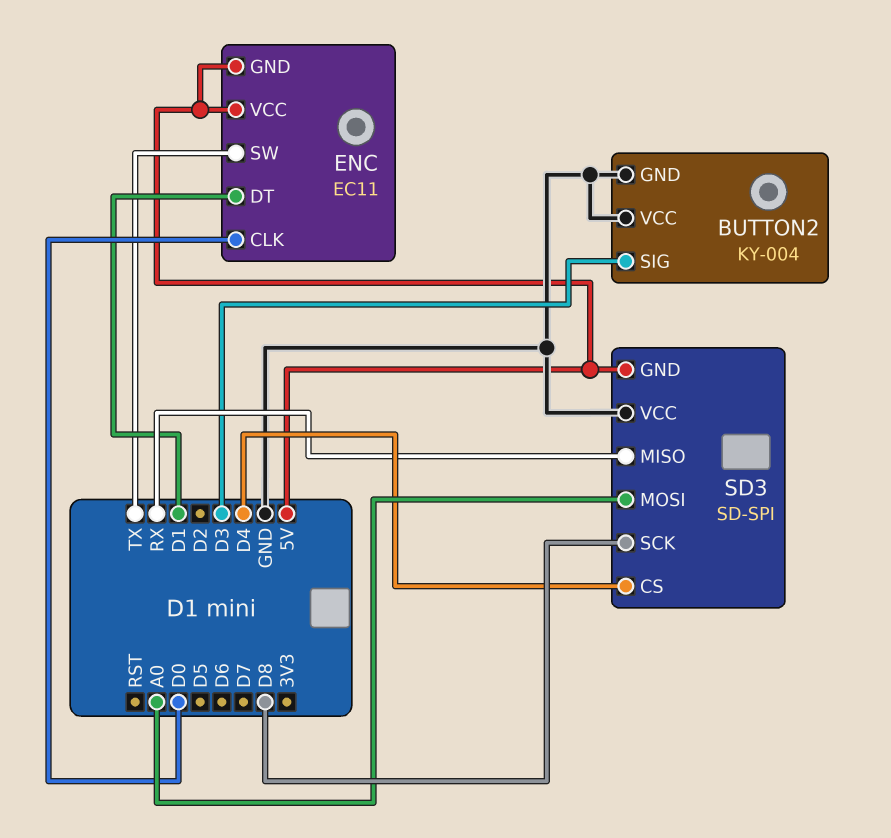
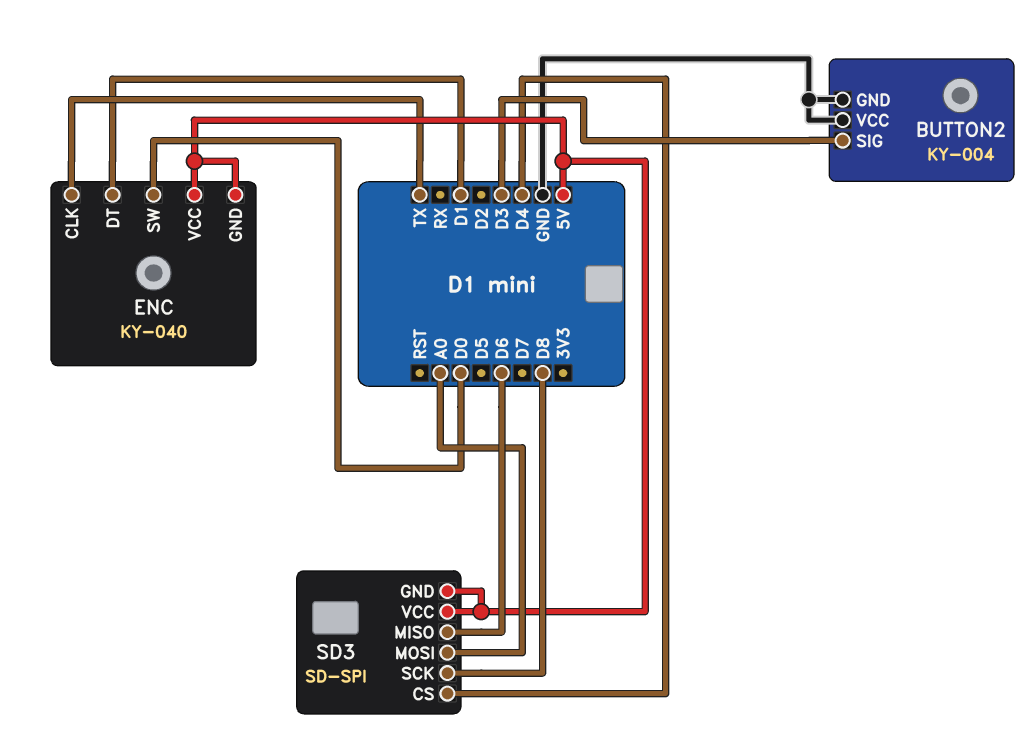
ENC: EC11 -> KY-040
ENC pin CLK: D0 -> TX
ENC pin SW: TX -> D0
SD3 pin MISO: RX -> D6
SD3 pin VCC: GND -> 5V

